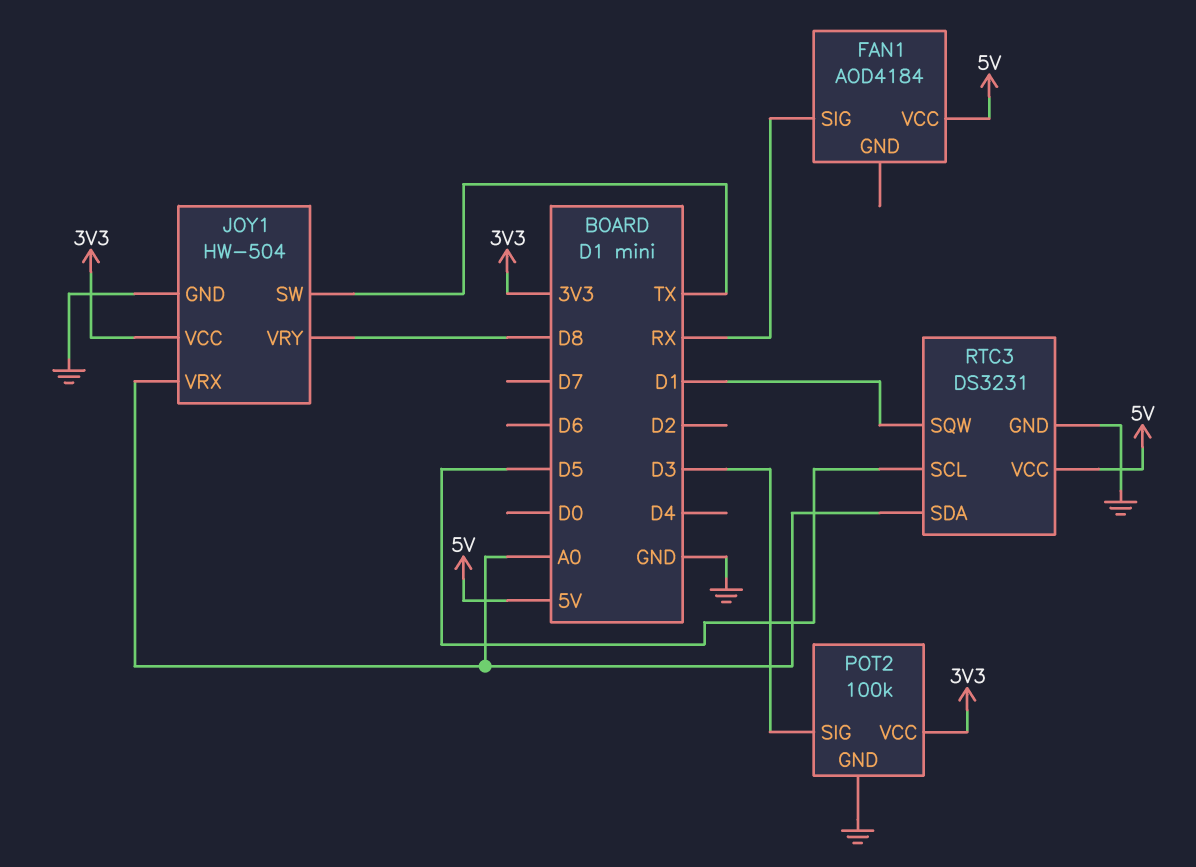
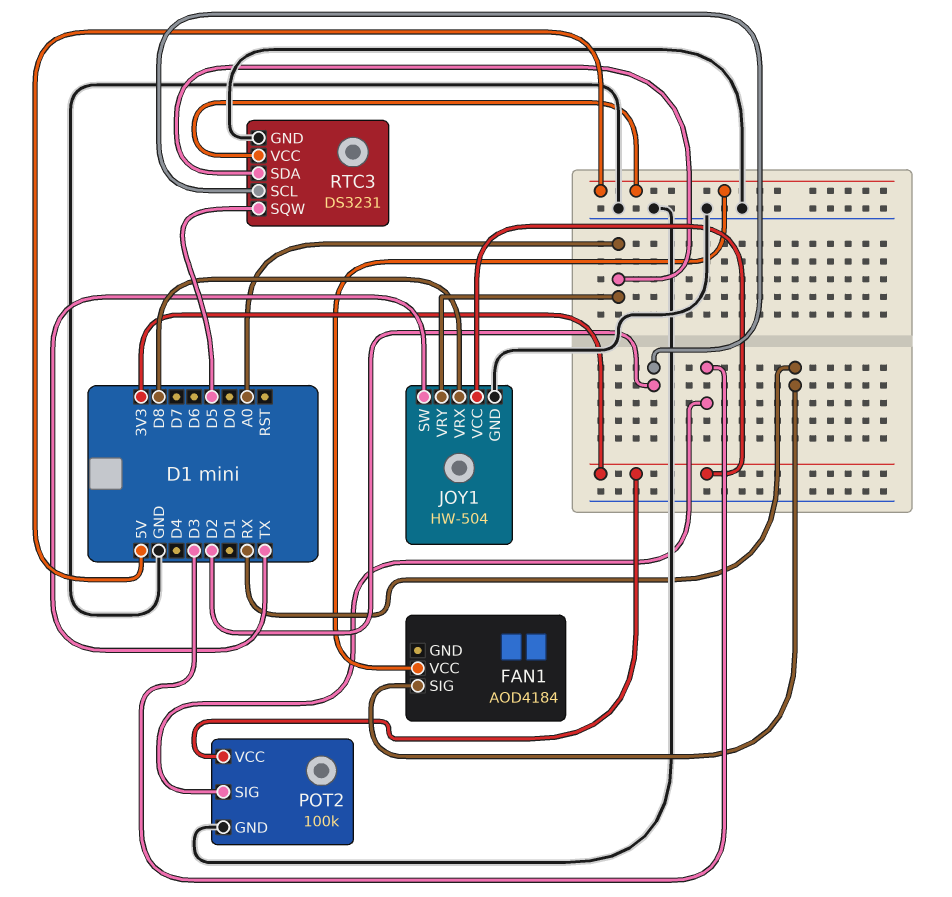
JOY1 pin VRX: A0 -> D8
JOY1 pin VRY: D8 -> A0
RTC3 pin SCL: D5 -> D2
RTC3 pin SQW: D1 -> D5

